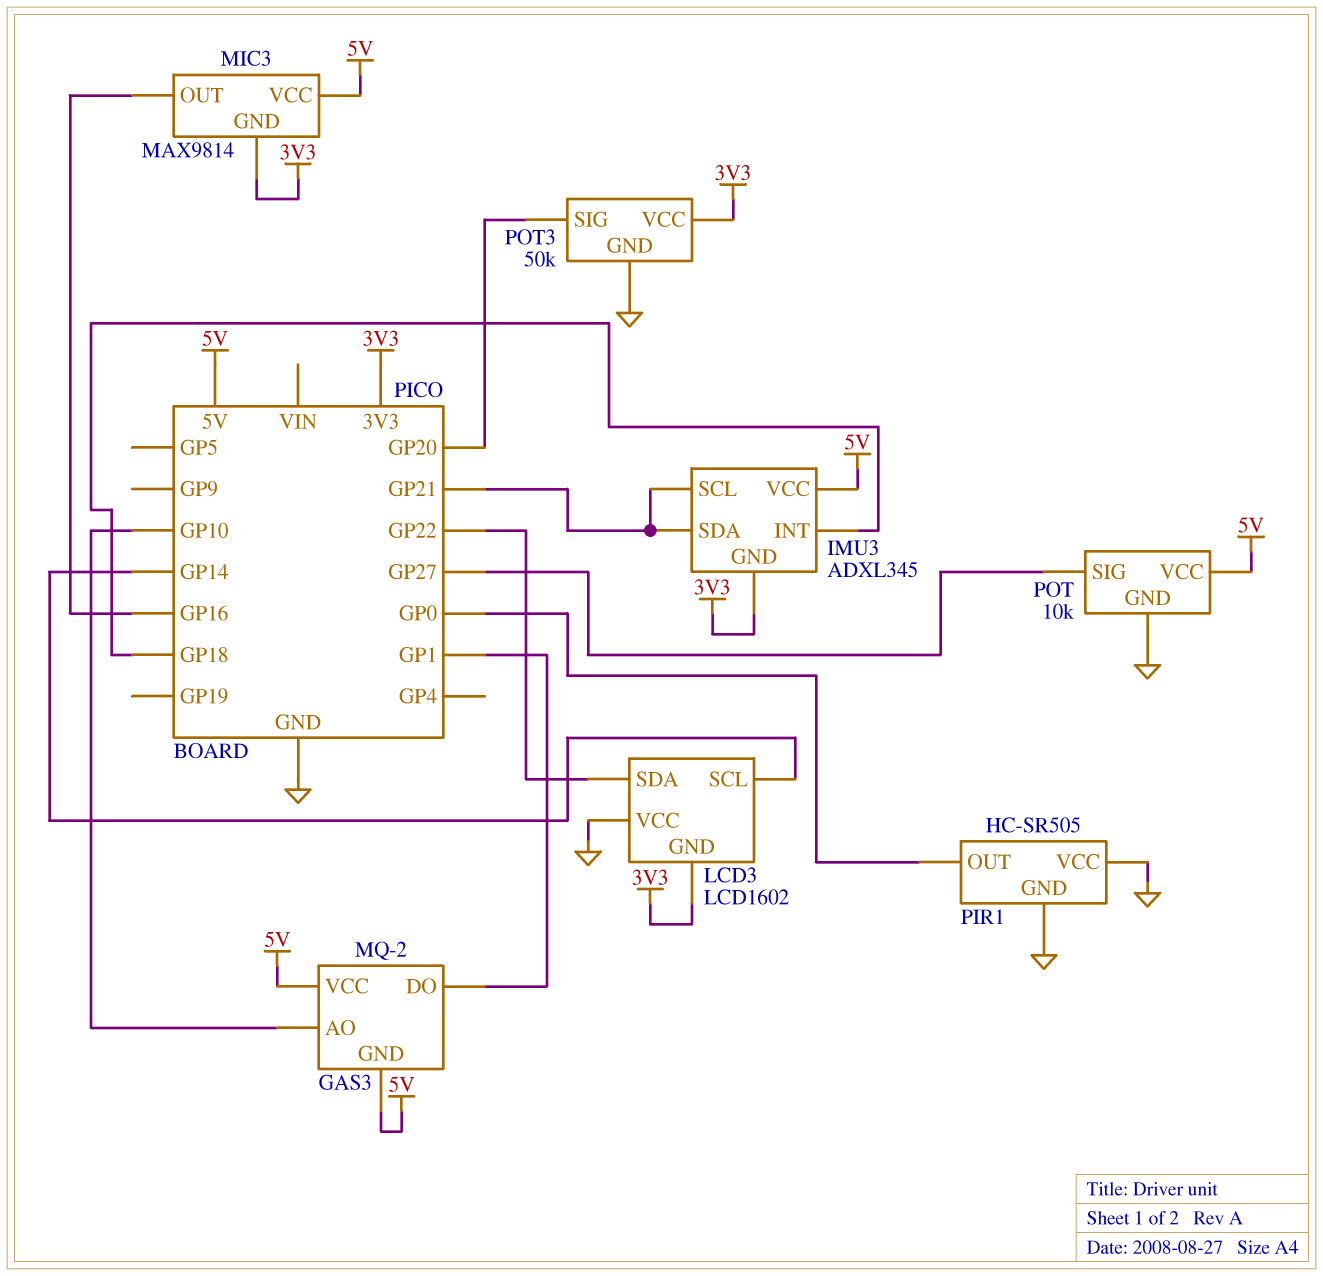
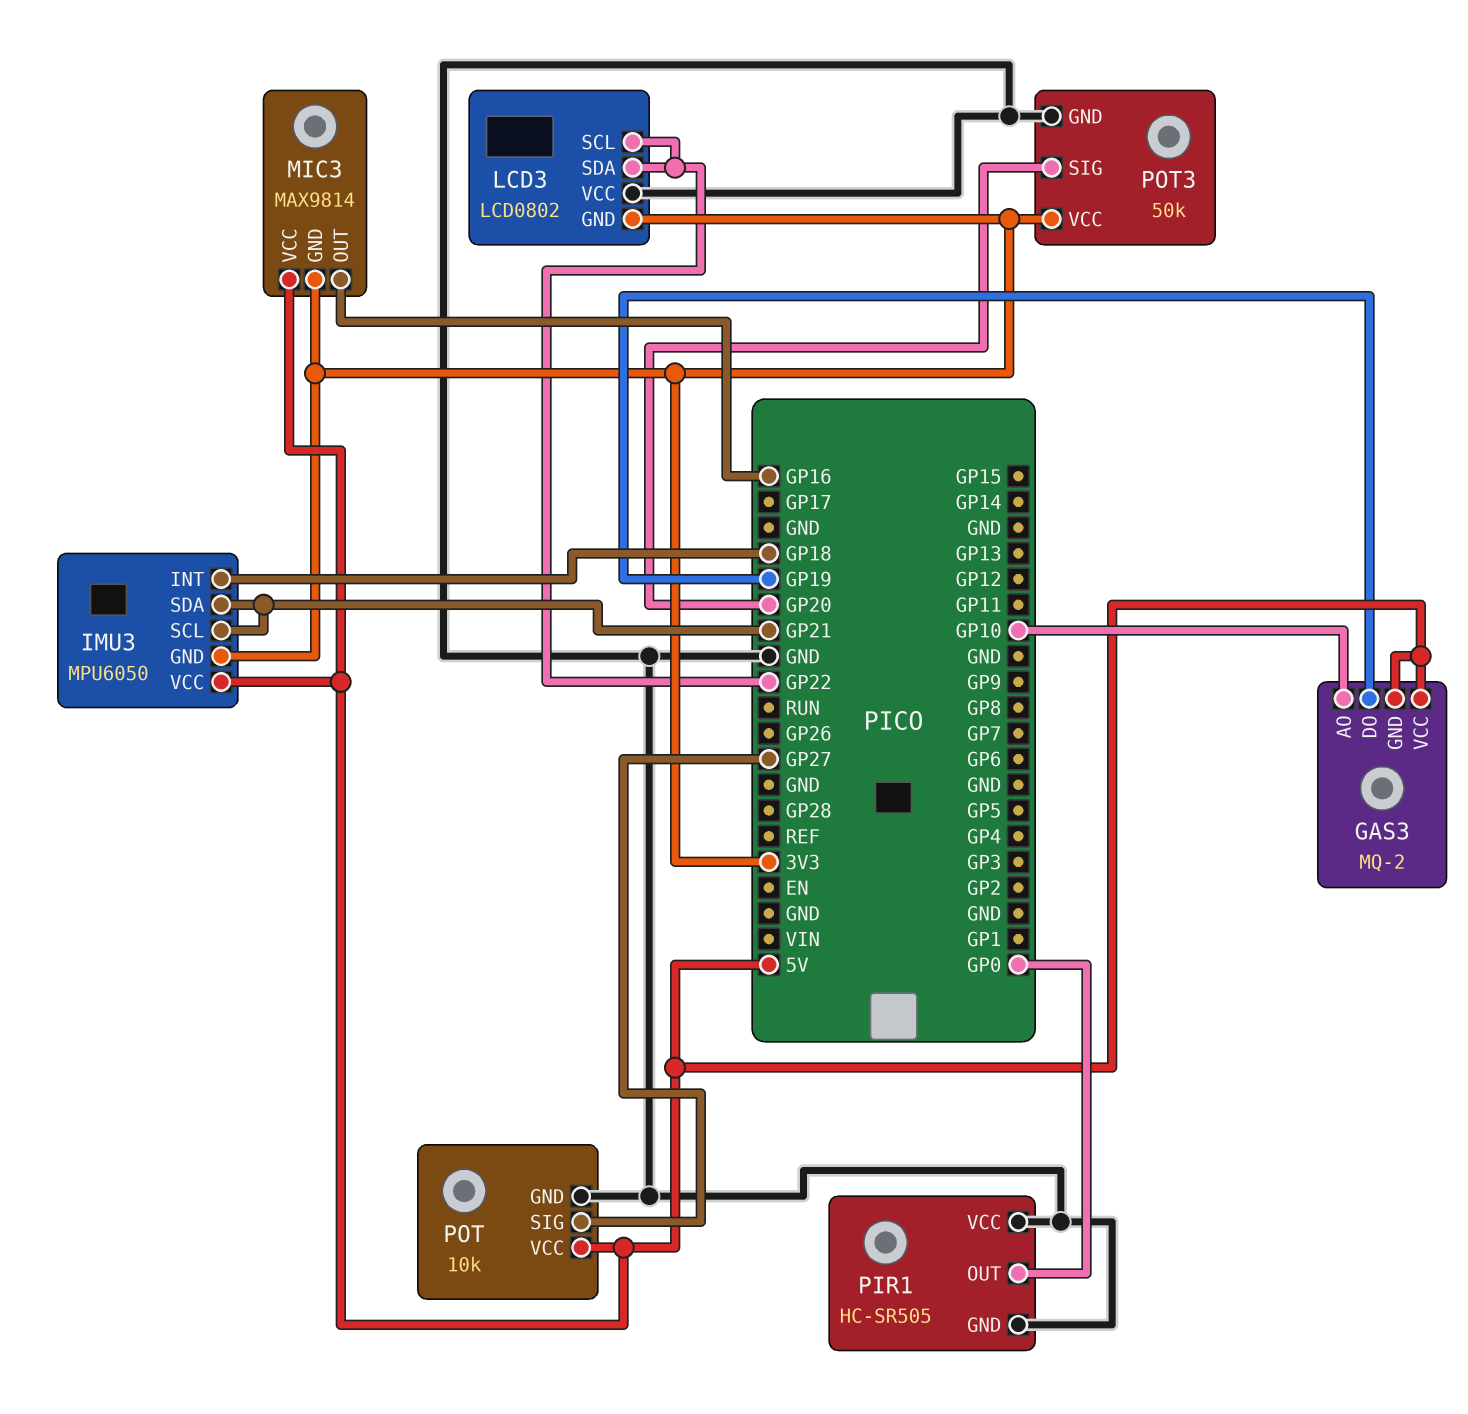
GAS3 pin DO: GP1 -> GP19
IMU3: ADXL345 -> MPU6050
LCD3: LCD1602 -> LCD0802
LCD3 pin SCL: GP14 -> GP22

